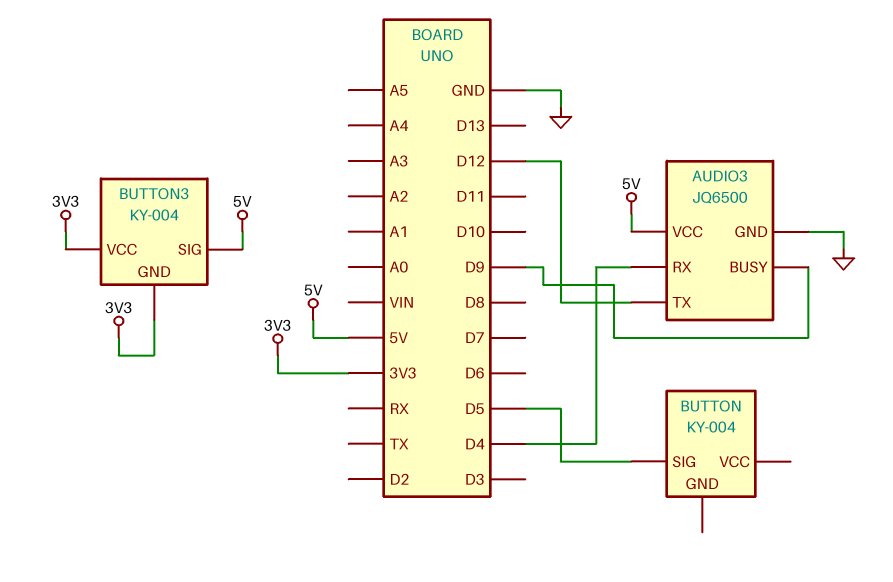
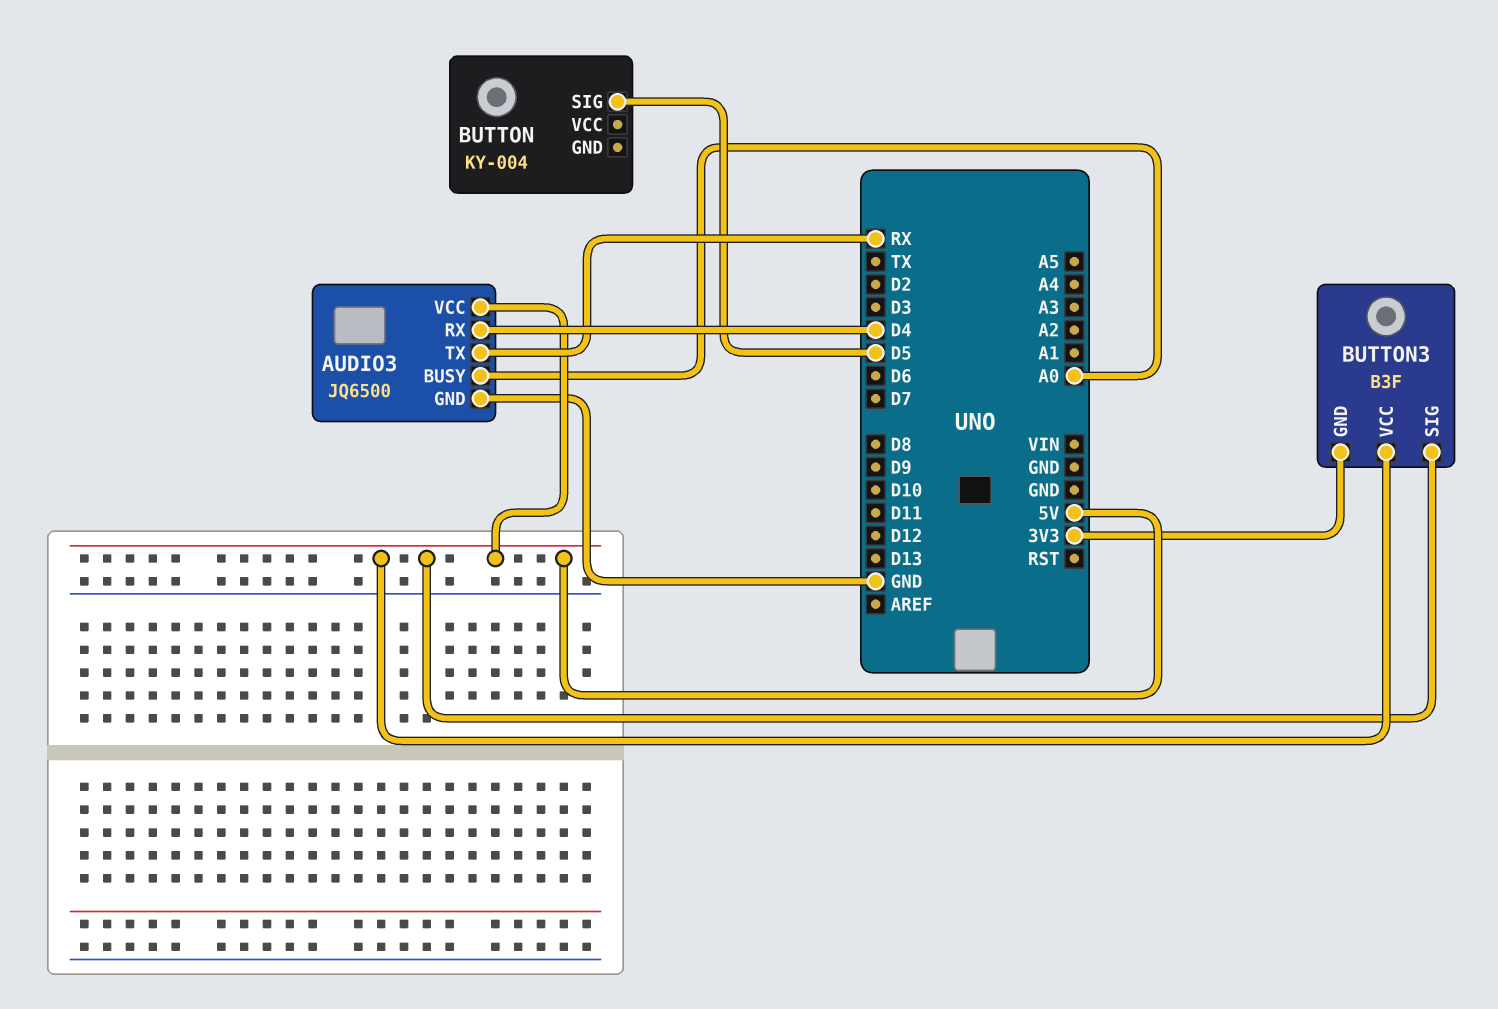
AUDIO3 pin BUSY: D9 -> A0
AUDIO3 pin TX: D12 -> RX
BUTTON3: KY-004 -> B3F
BUTTON3 pin VCC: 3V3 -> 5V

